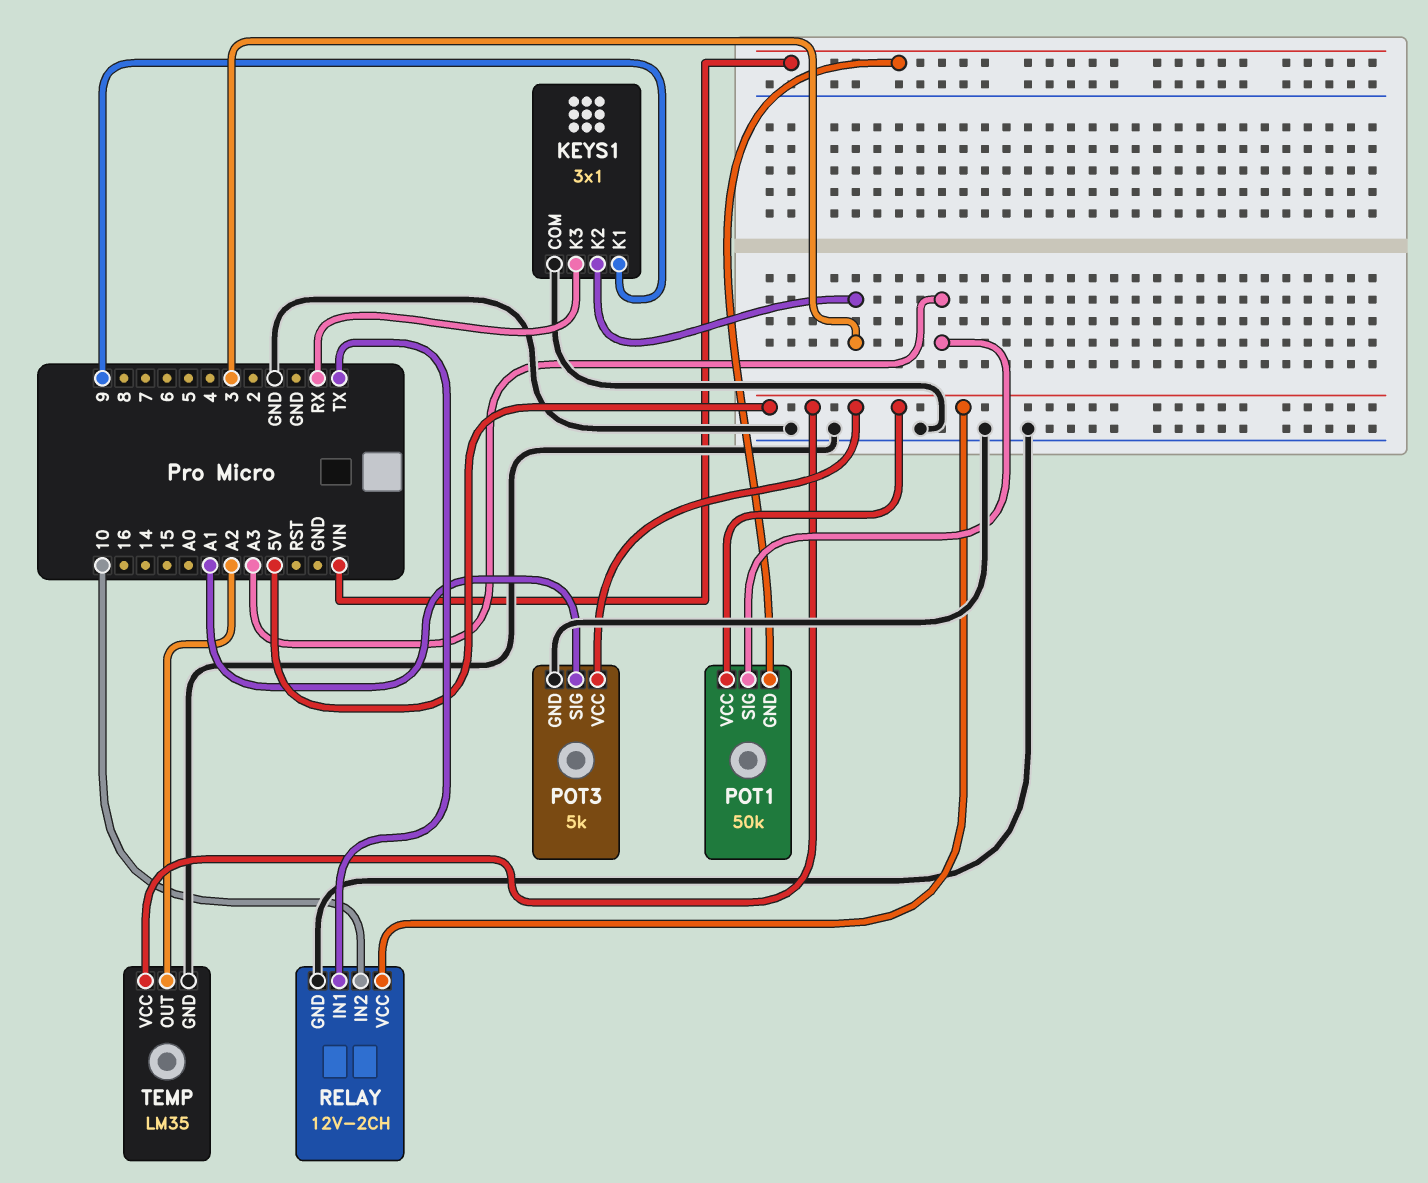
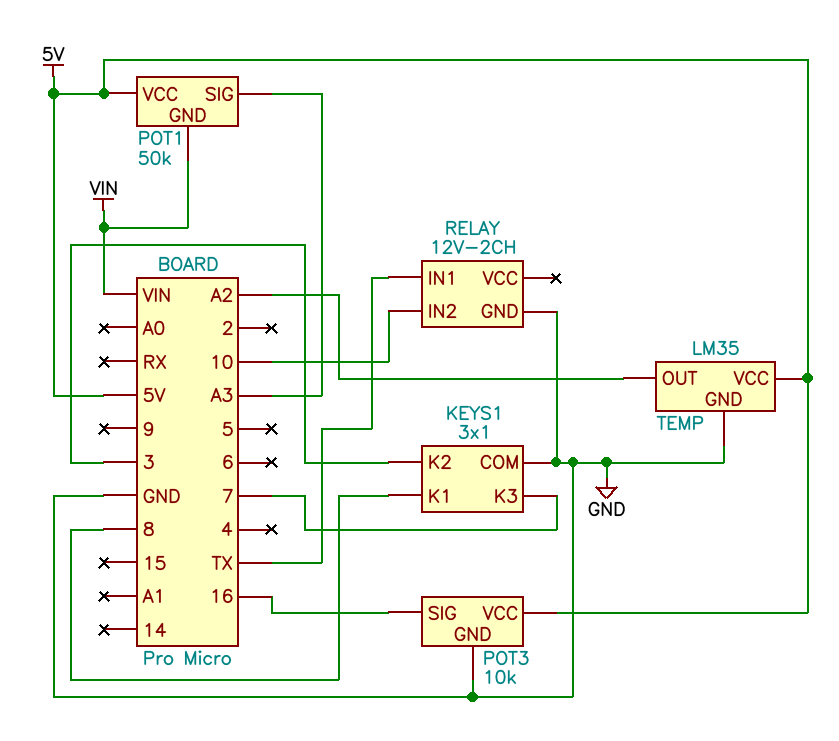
KEYS1 pin K1: 9 -> 8
KEYS1 pin K3: RX -> 7
POT3: 5k -> 10k
POT3 pin SIG: A1 -> 16
RELAY pin VCC: 5V -> none

